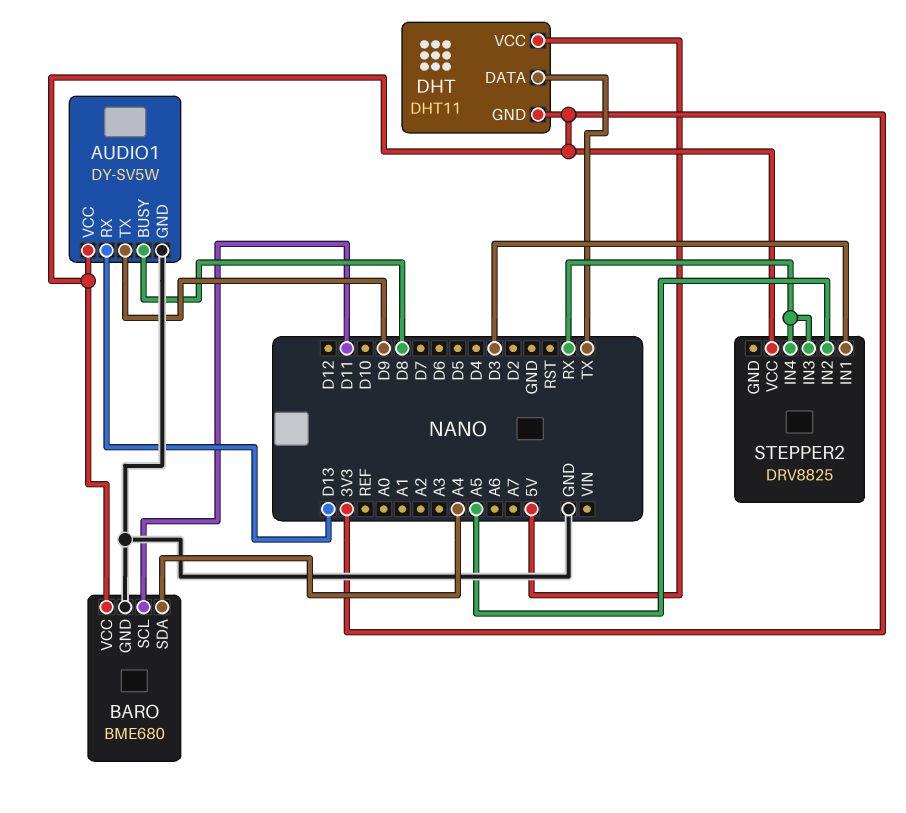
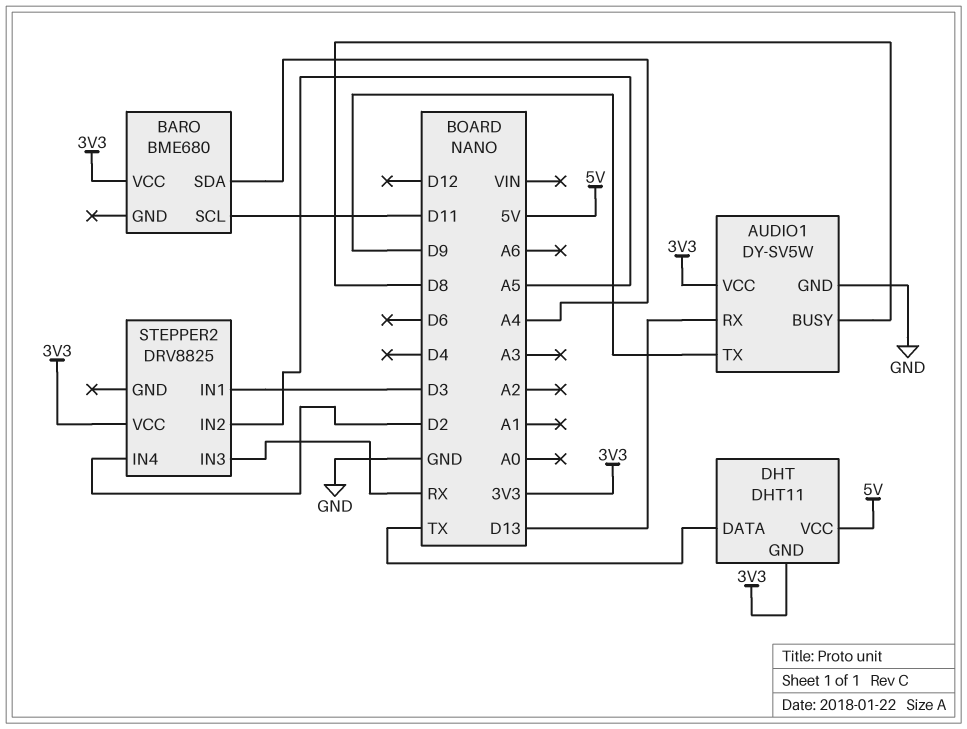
BARO pin GND: GND -> none
STEPPER2 pin IN4: RX -> D2

